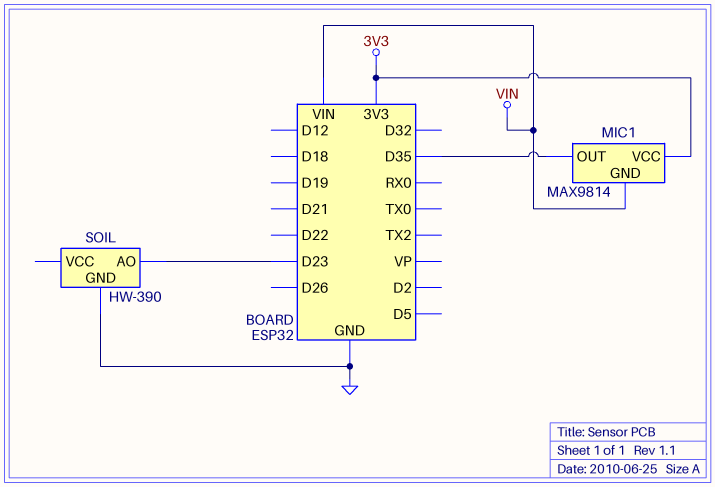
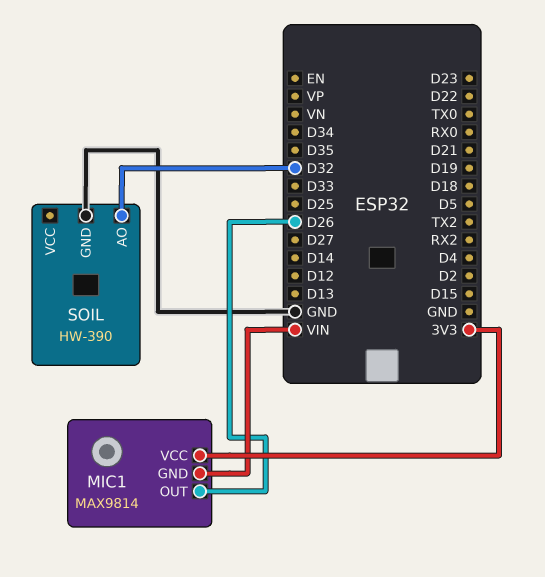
MIC1 pin OUT: D35 -> D26
SOIL pin AO: D23 -> D32

